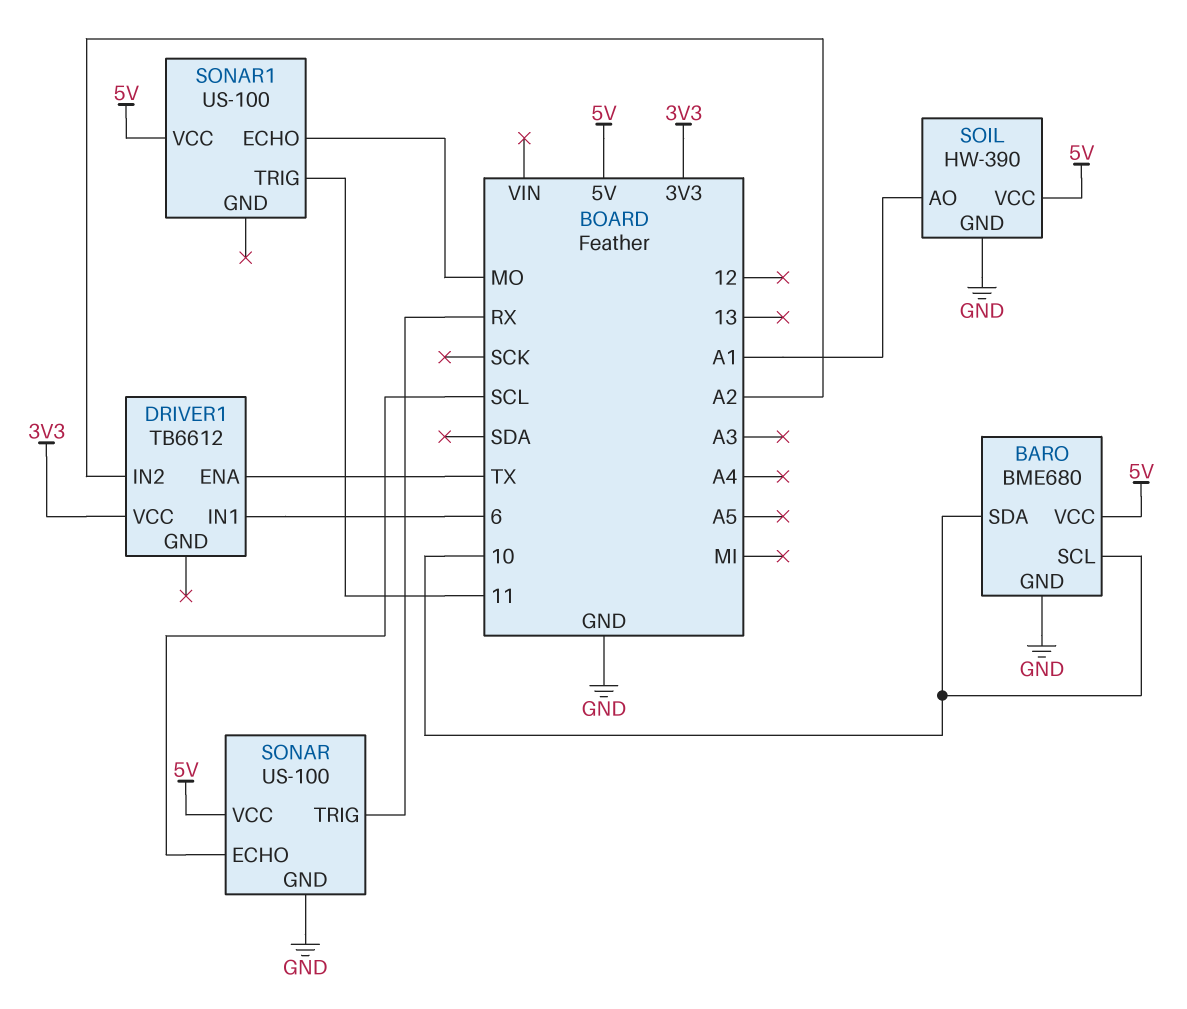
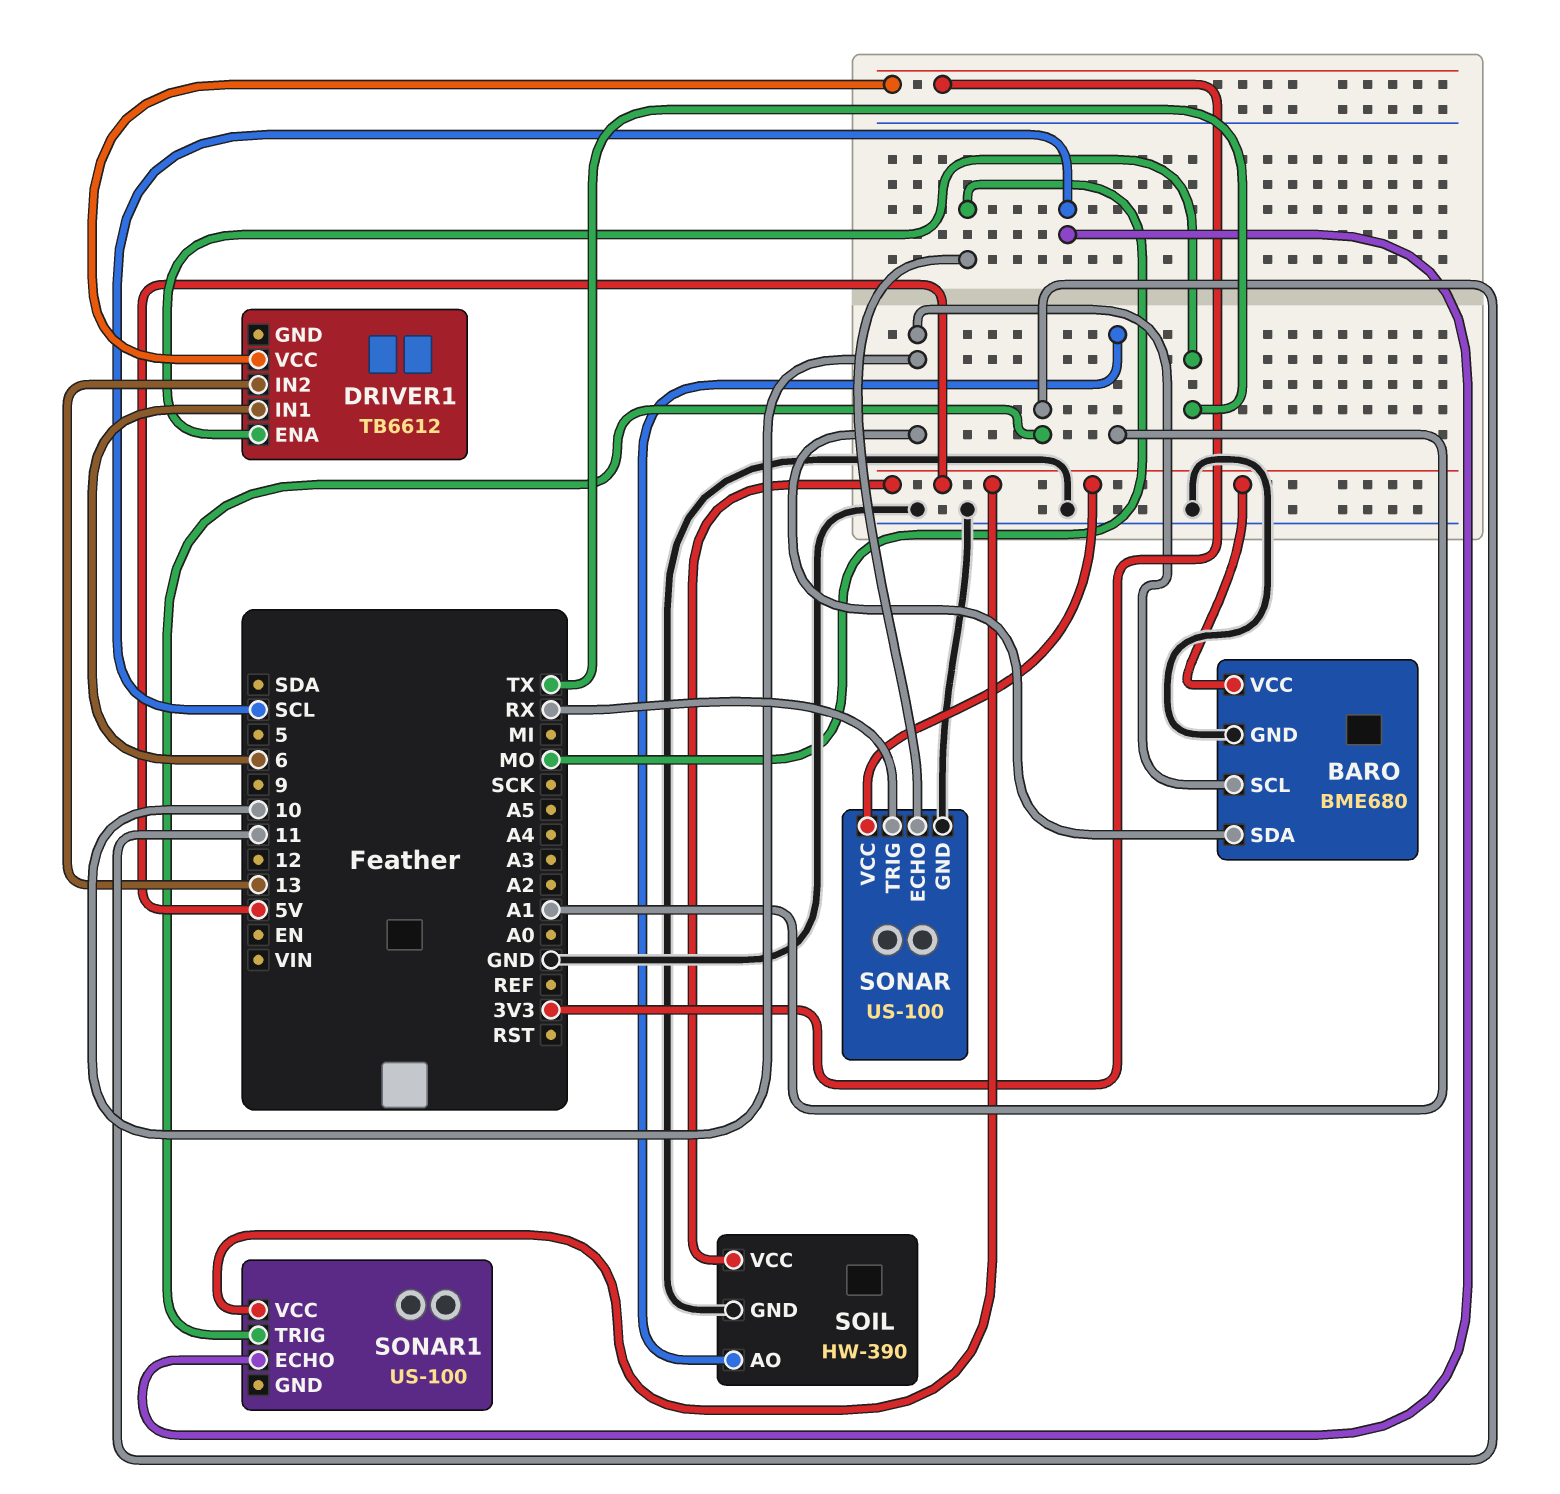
DRIVER1 pin IN2: A2 -> 13
SONAR pin ECHO: SCL -> MO
SONAR1 pin ECHO: MO -> SCL

